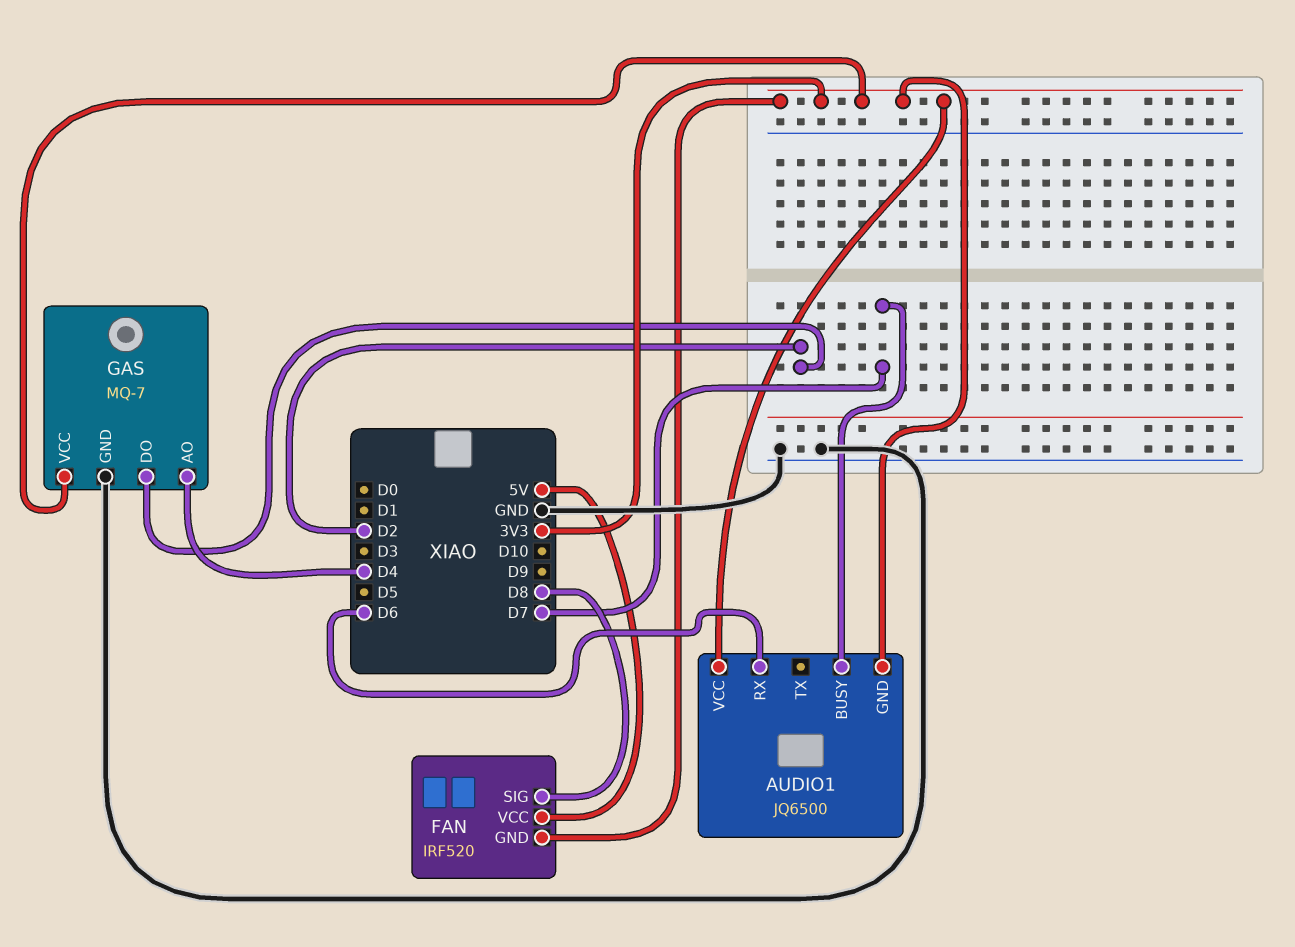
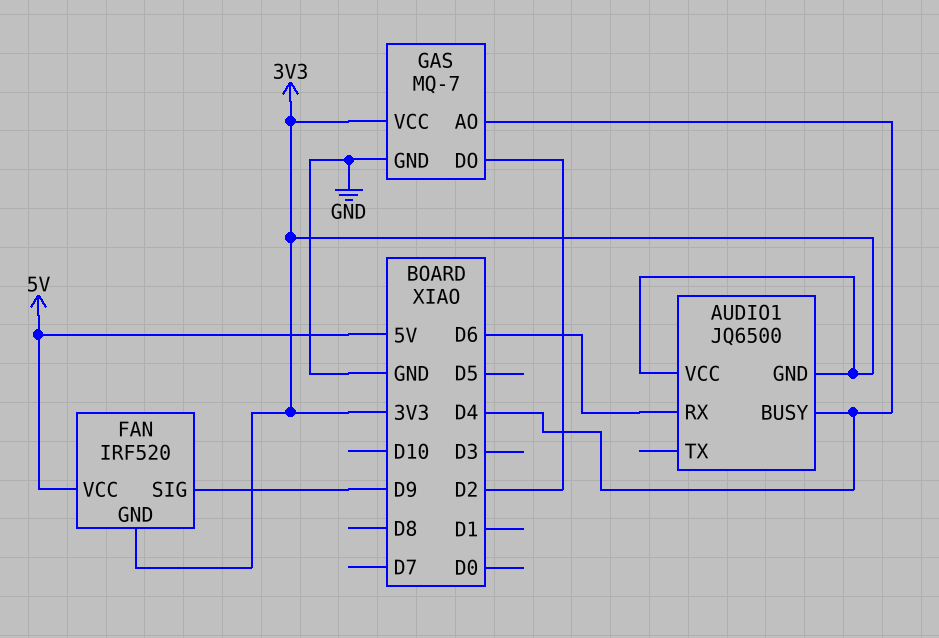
AUDIO1 pin BUSY: D7 -> D4
FAN pin SIG: D8 -> D9

